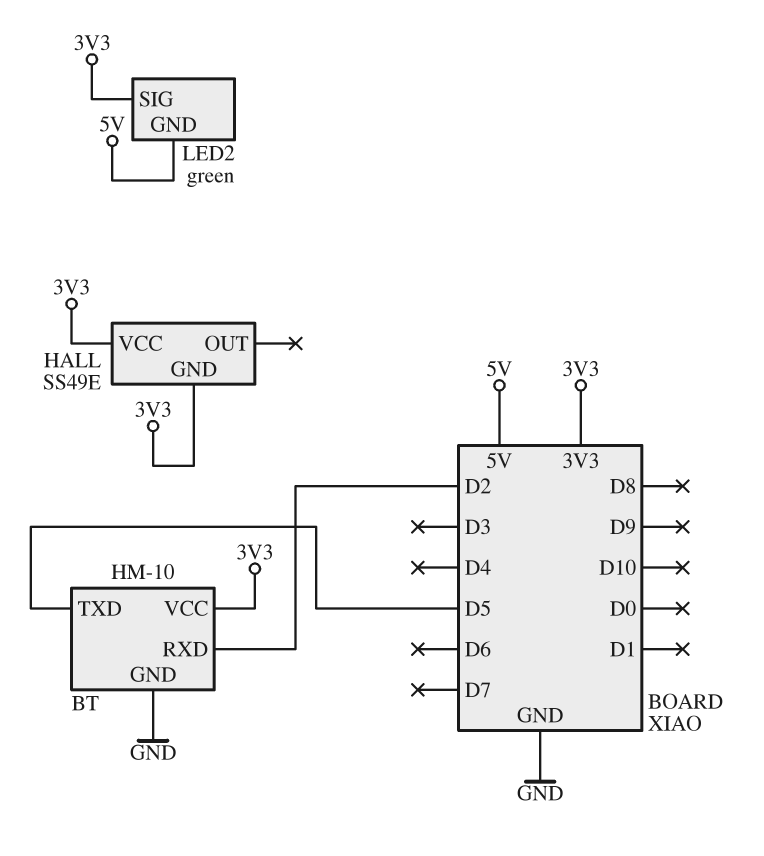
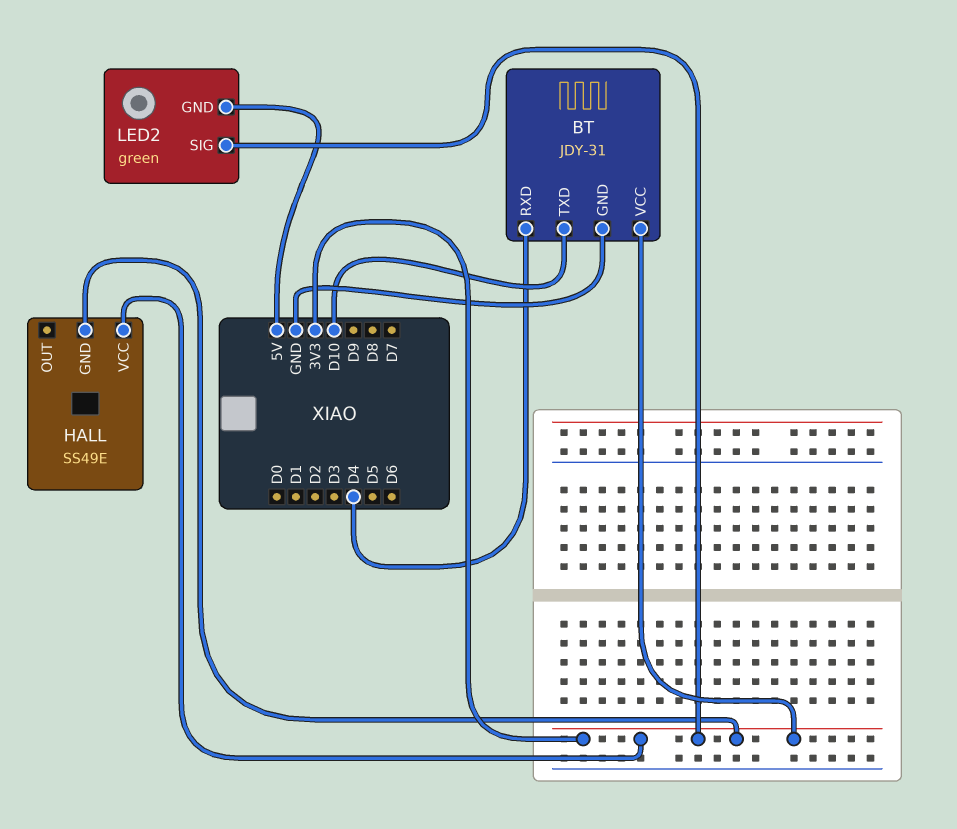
BT: HM-10 -> JDY-31
BT pin RXD: D2 -> D4
BT pin TXD: D5 -> D10

